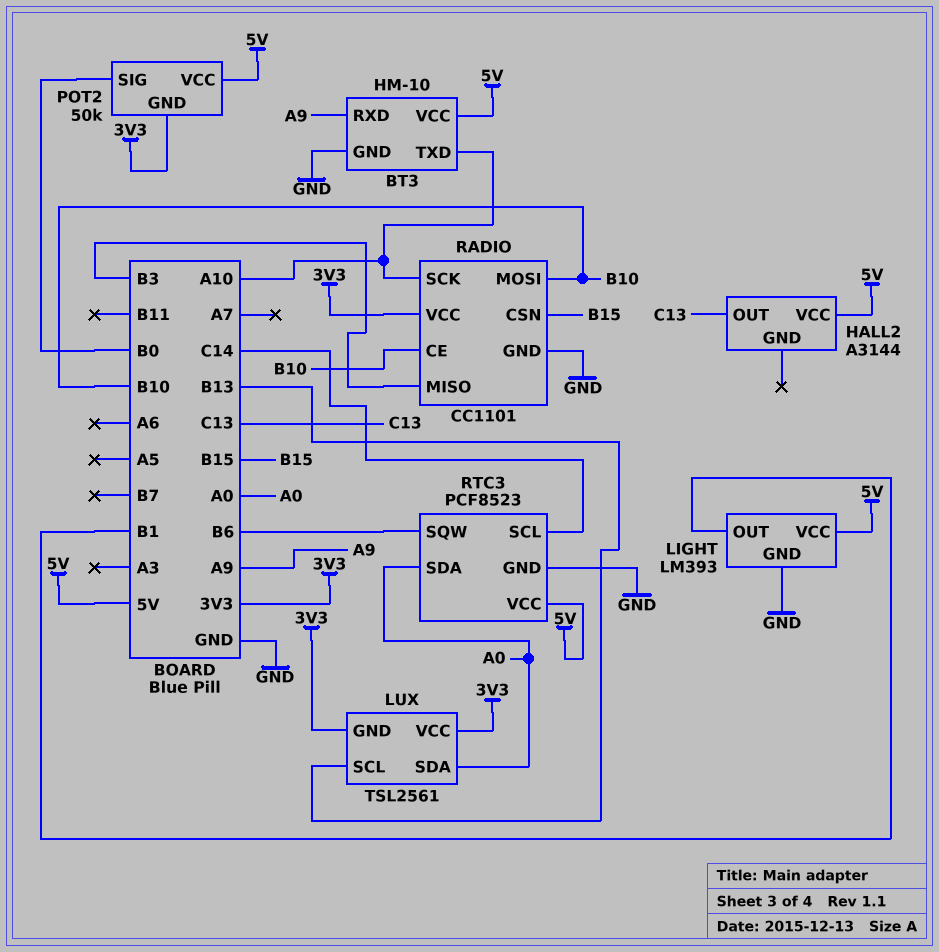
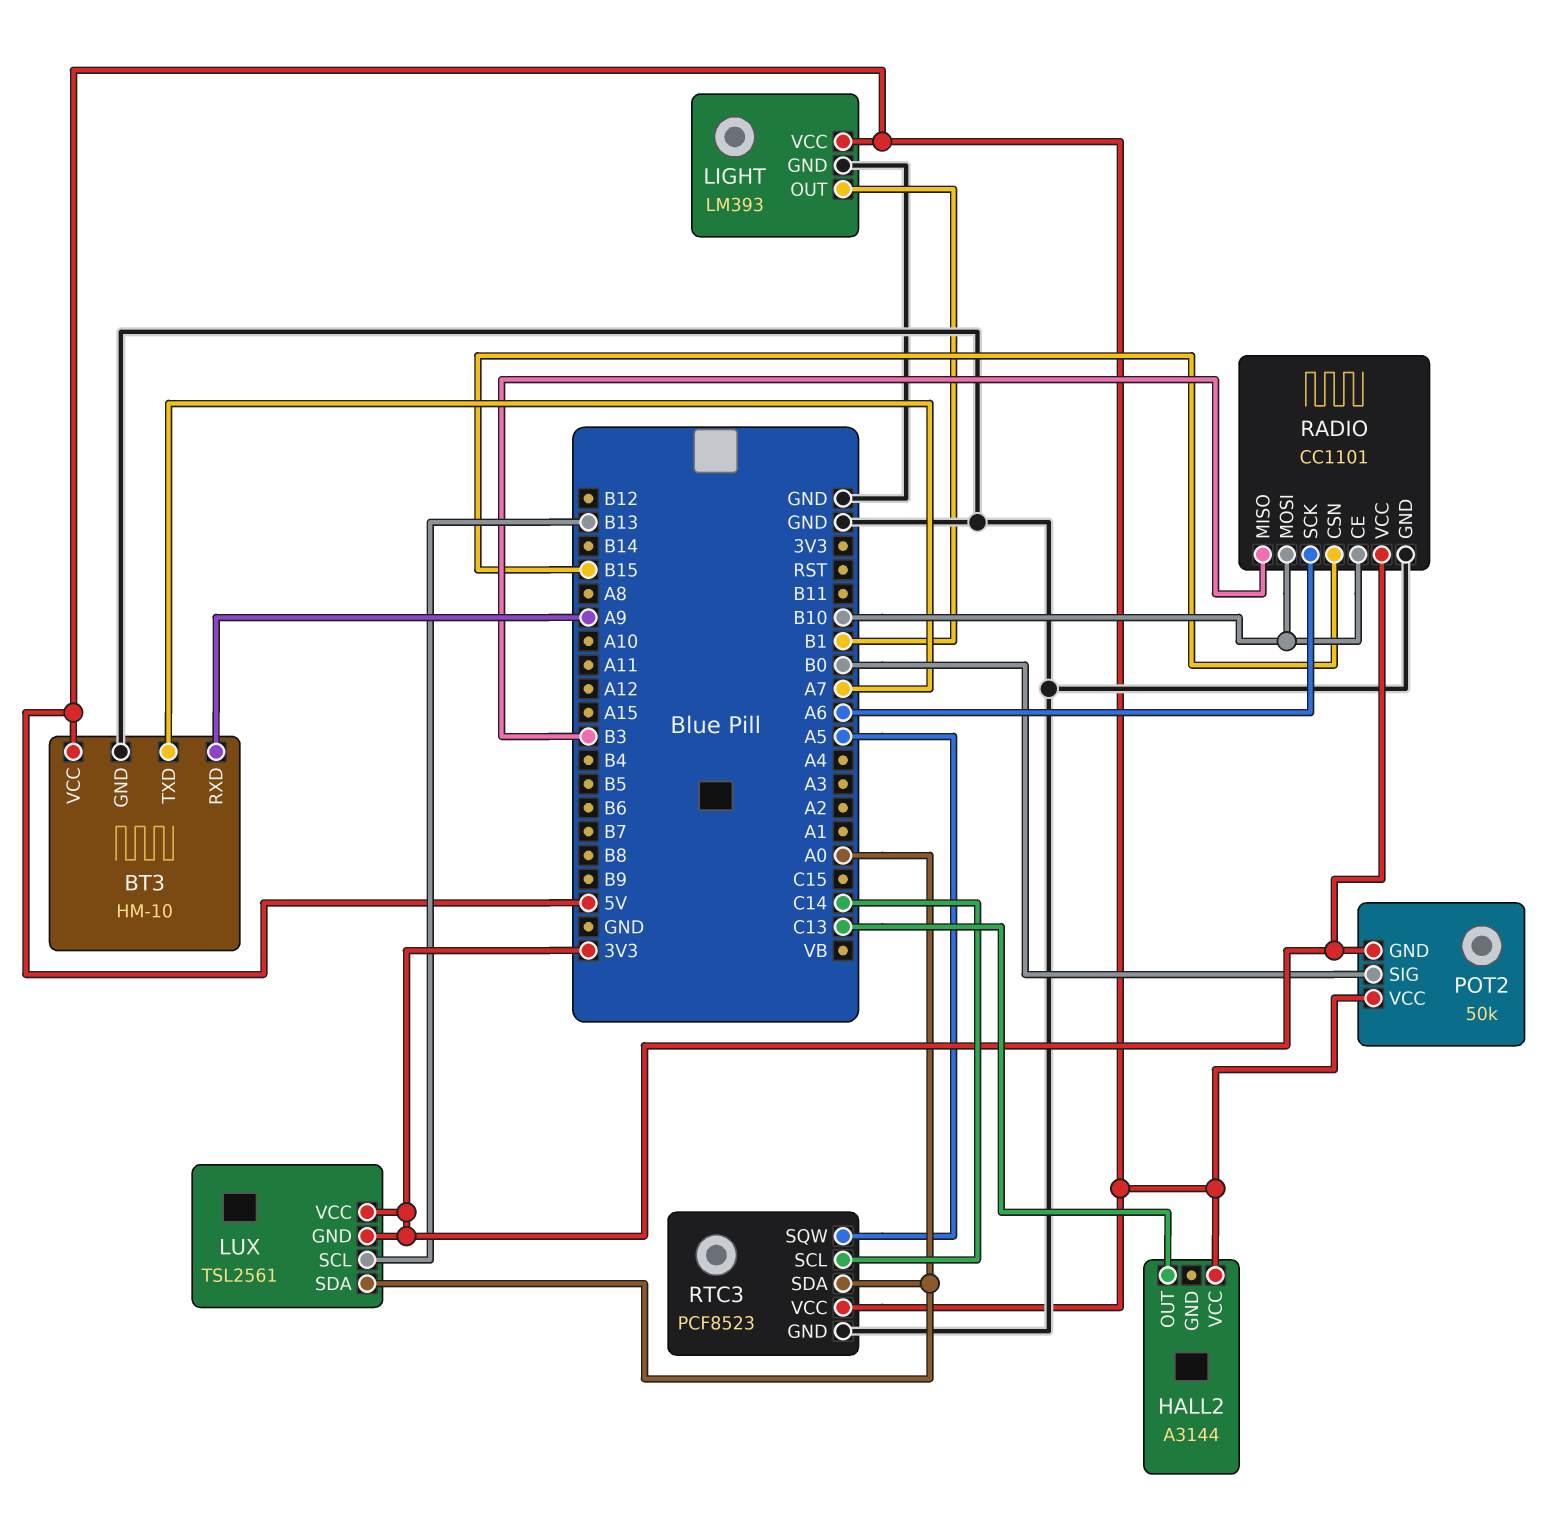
BT3 pin TXD: A10 -> A7
RADIO pin SCK: A10 -> A6
RTC3 pin SQW: B6 -> A5

